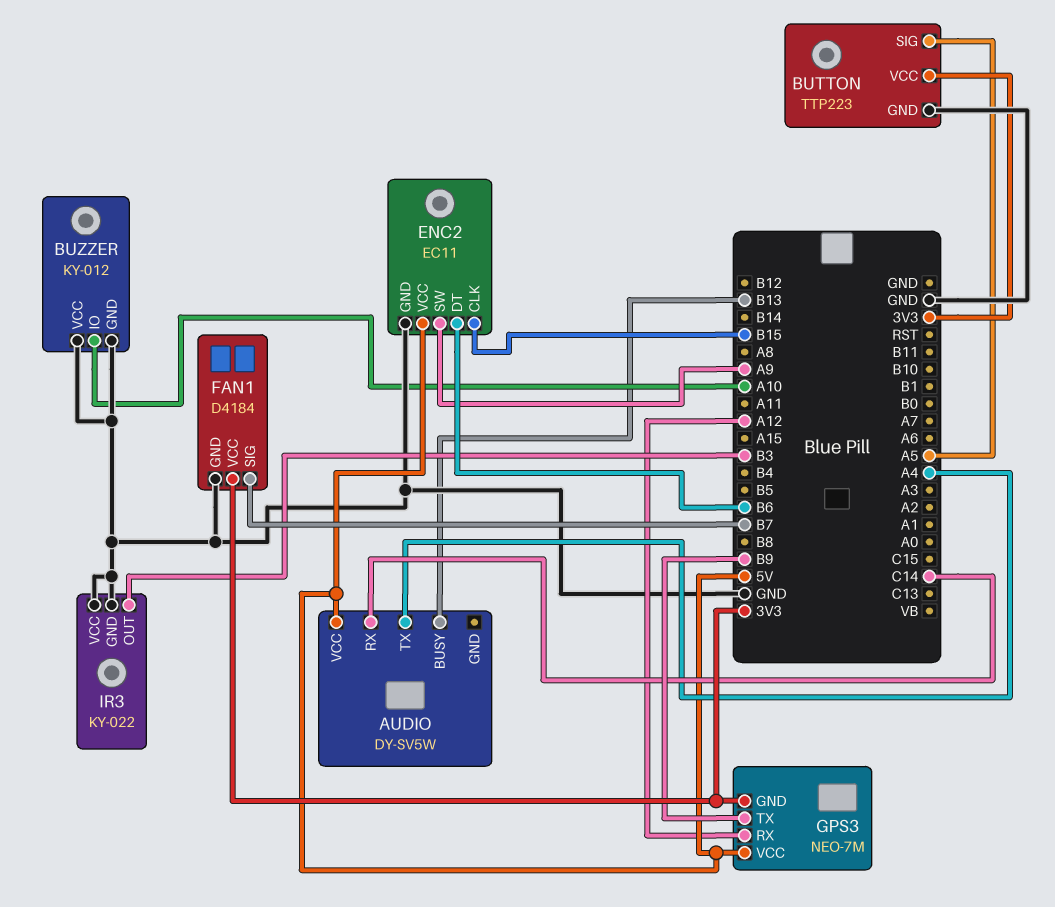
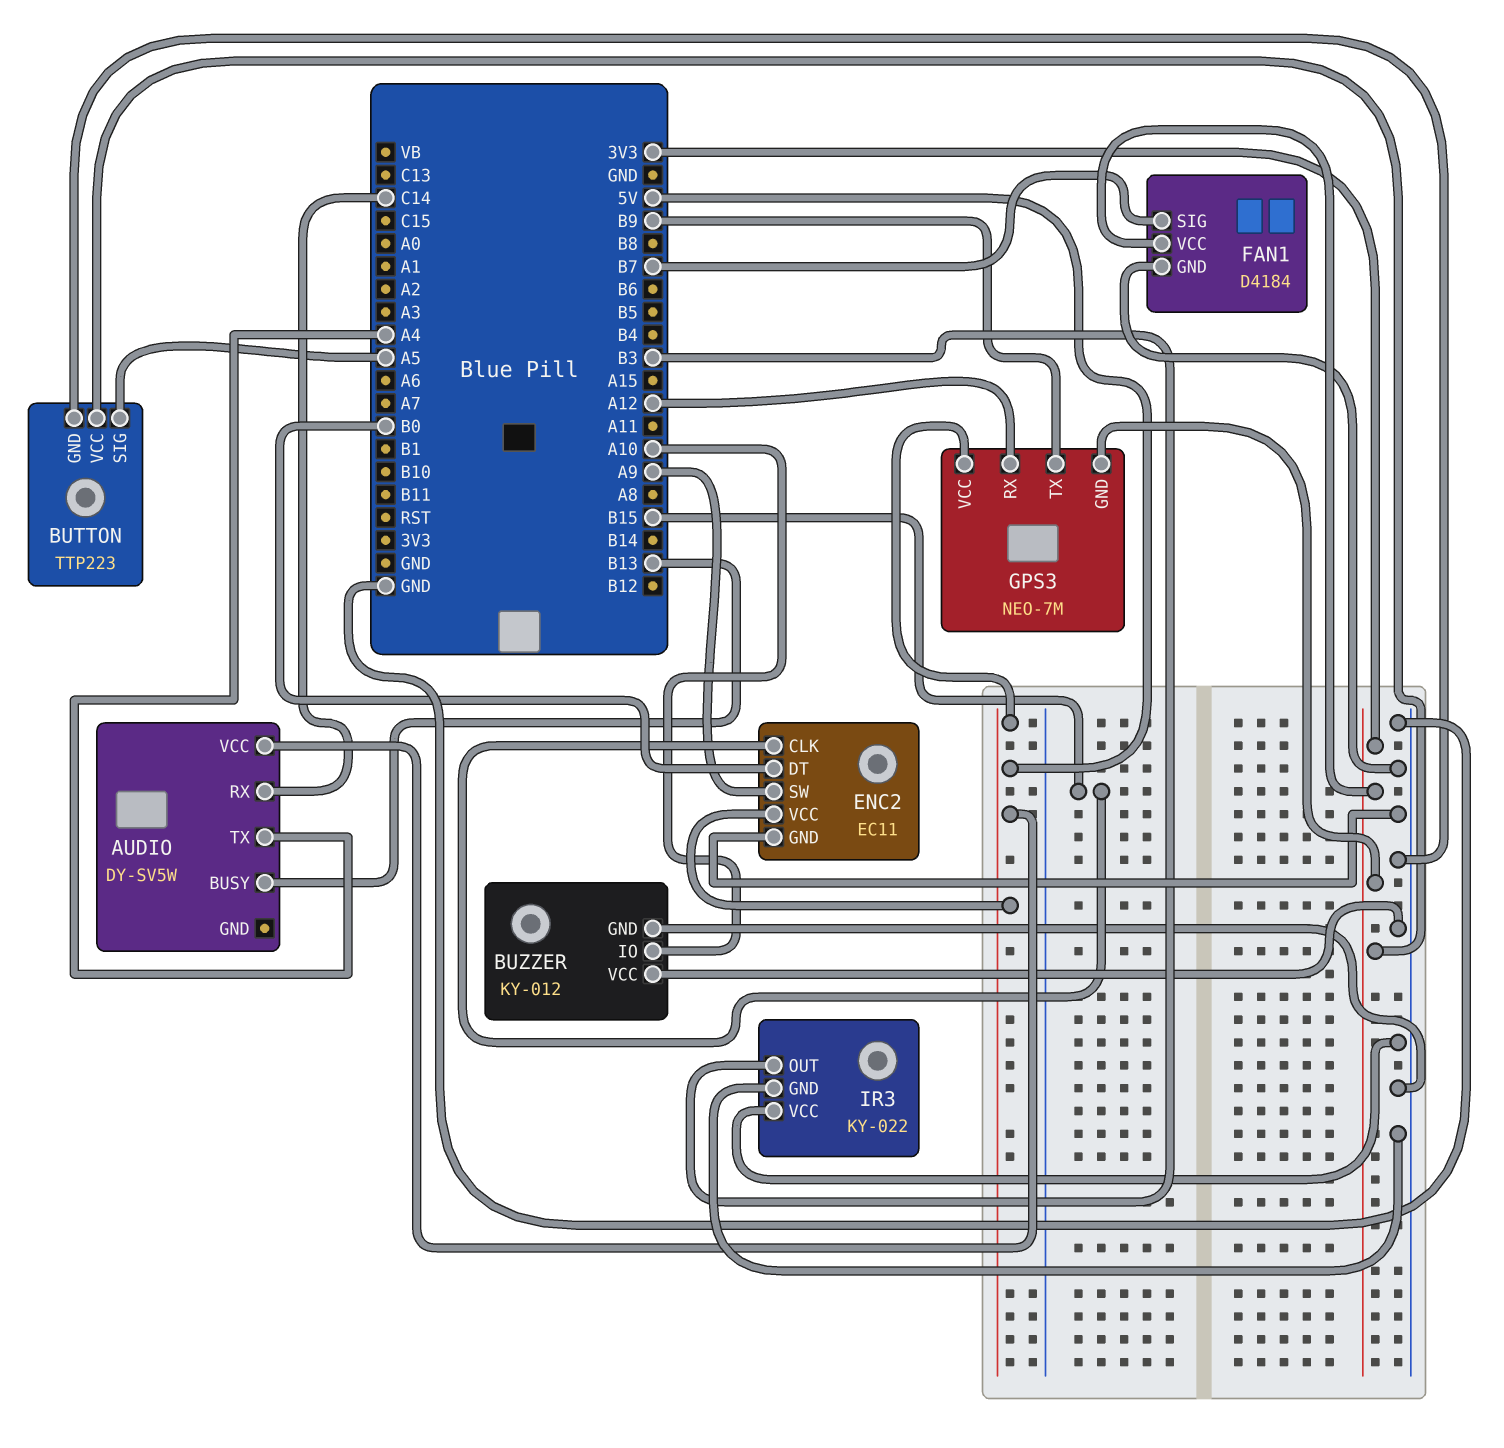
ENC2 pin DT: B6 -> B0

